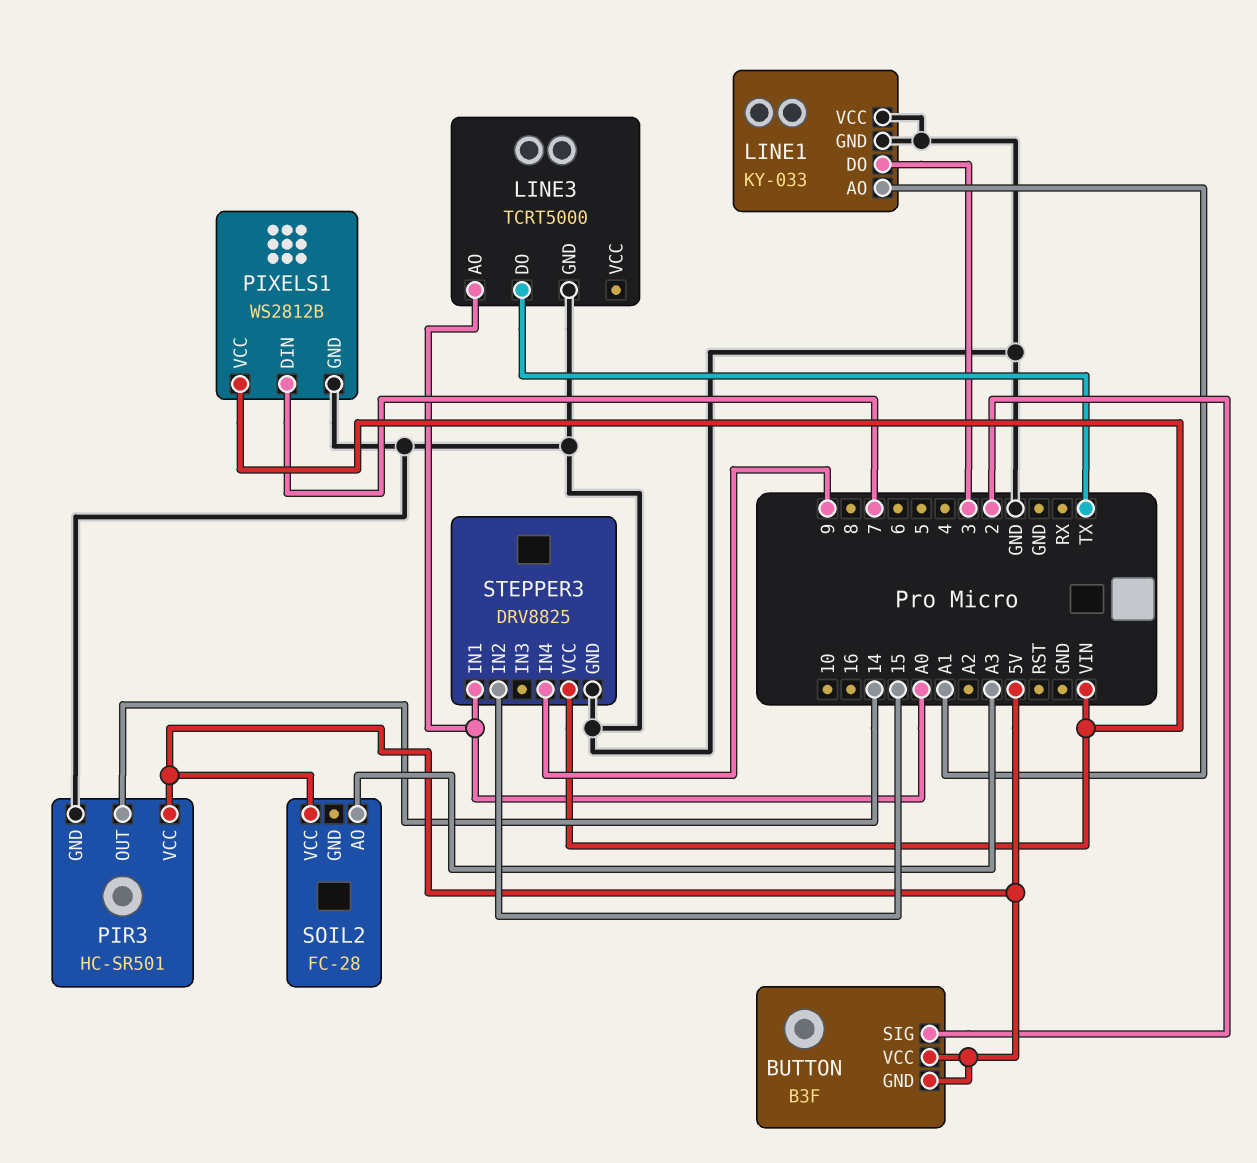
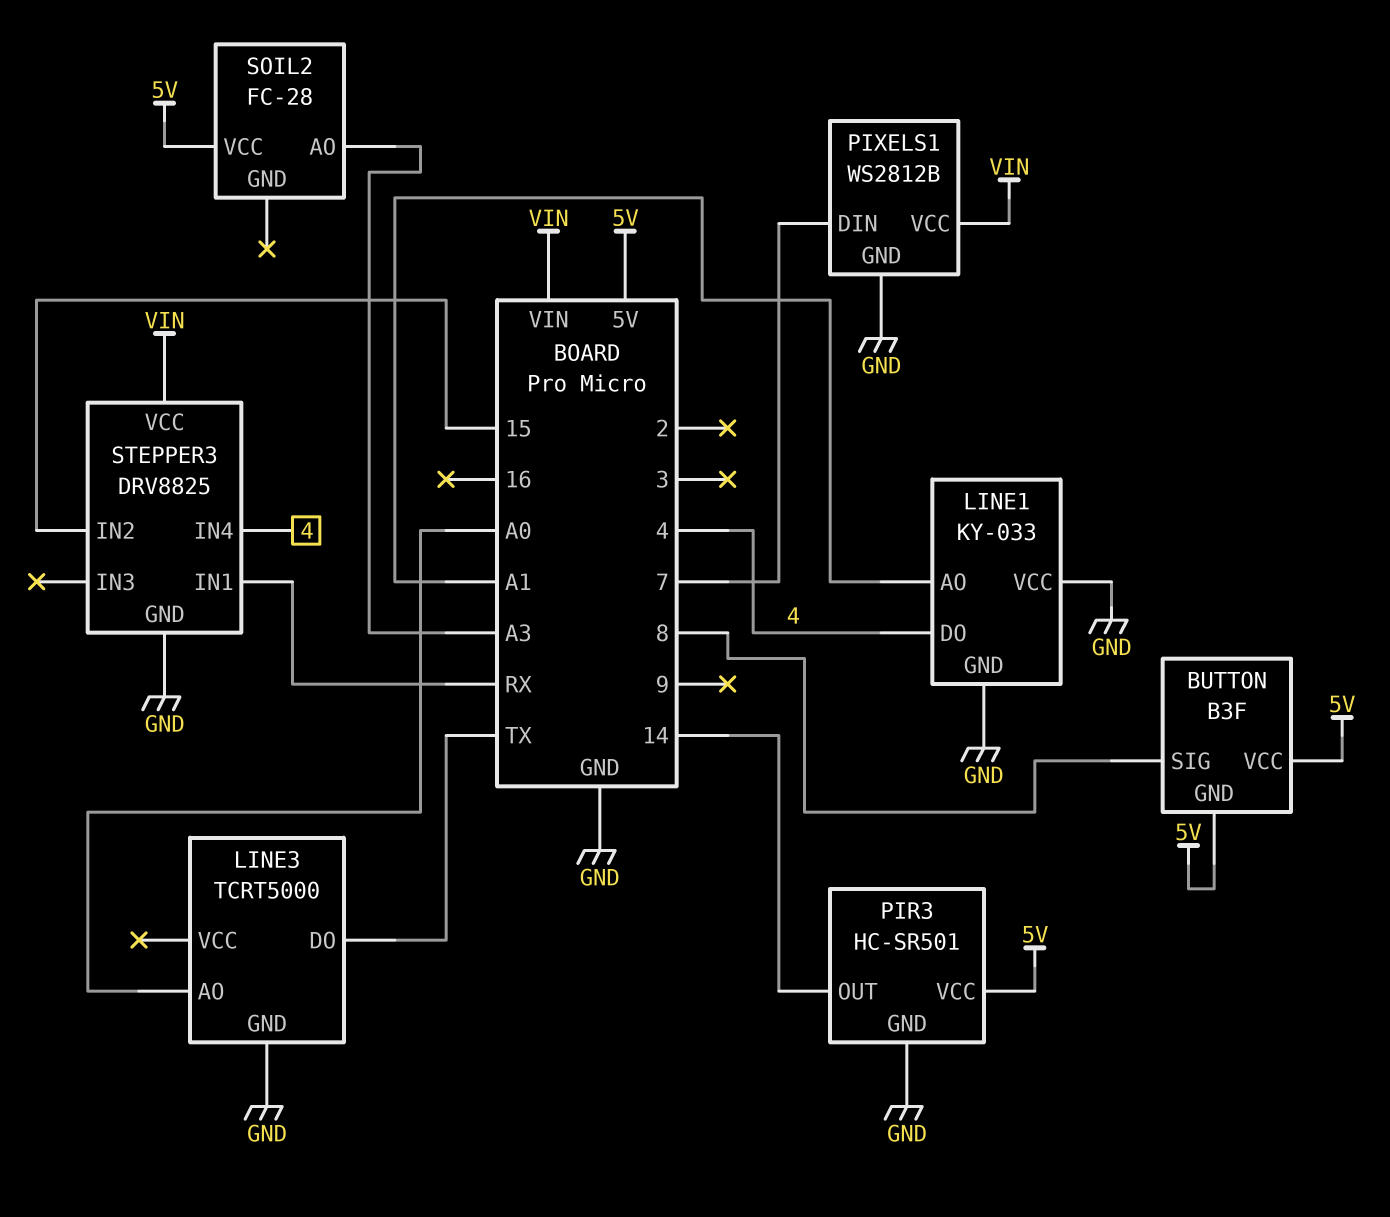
BUTTON pin SIG: 2 -> 8
LINE1 pin DO: 3 -> 4
STEPPER3 pin IN1: A0 -> RX
STEPPER3 pin IN4: 9 -> 4

